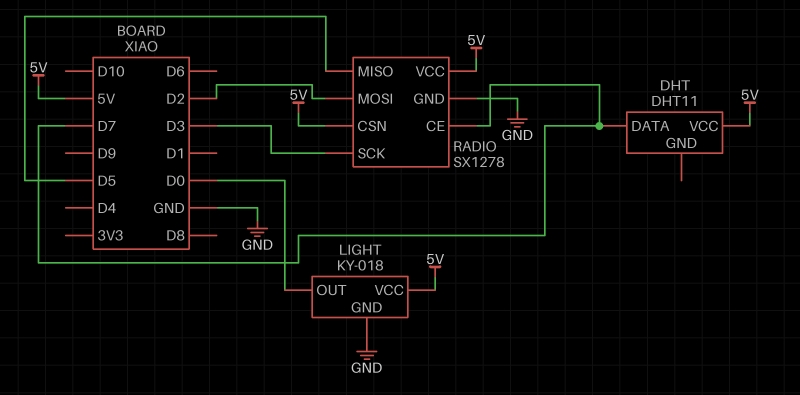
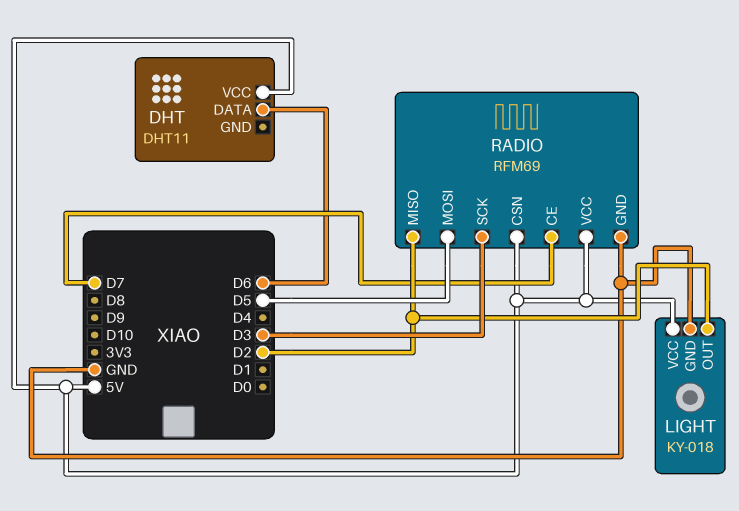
DHT pin DATA: D7 -> D6
LIGHT pin OUT: D0 -> D2
RADIO: SX1278 -> RFM69
RADIO pin MISO: D5 -> D2
RADIO pin MOSI: D2 -> D5

